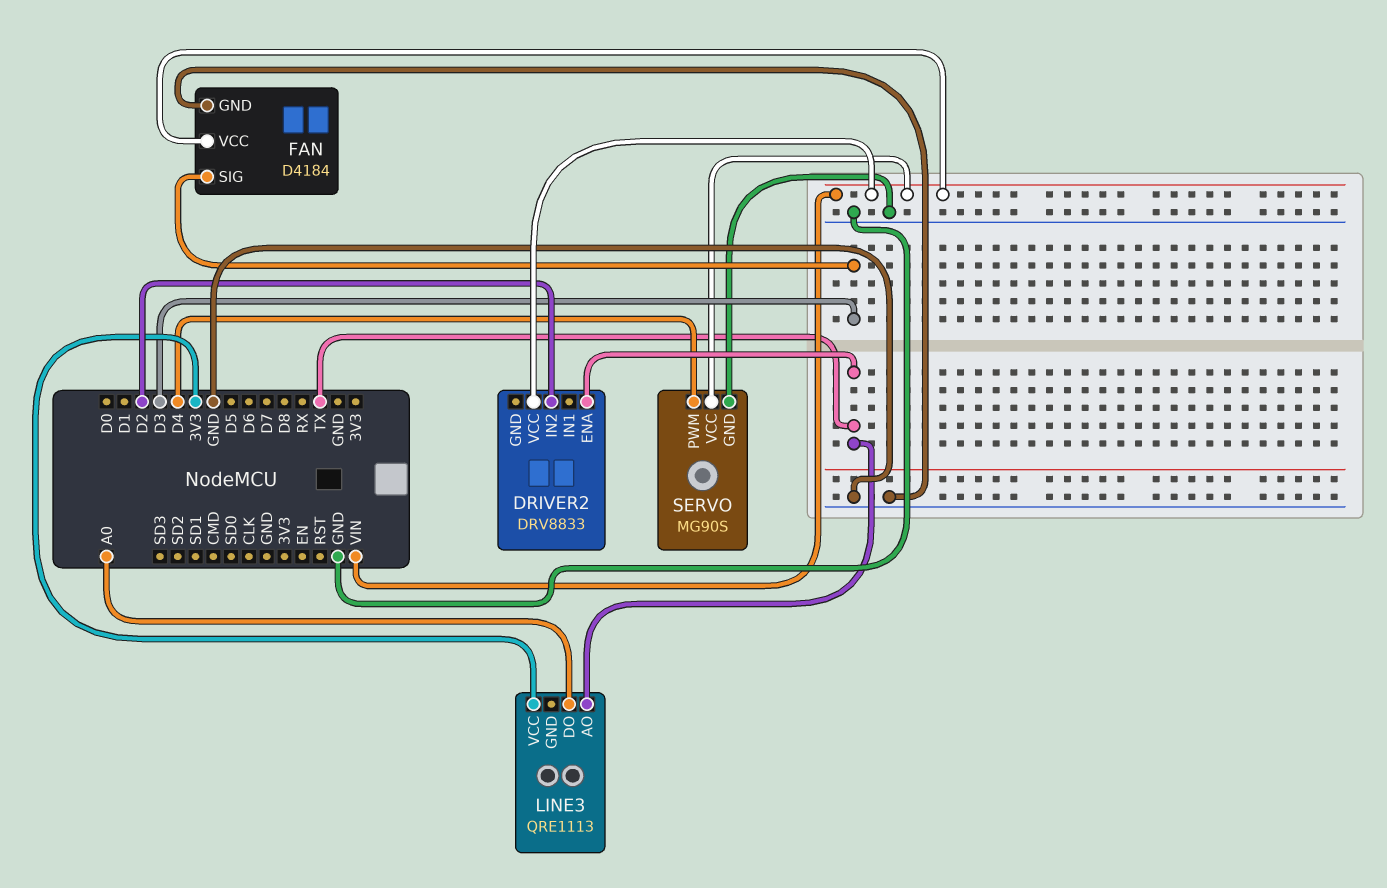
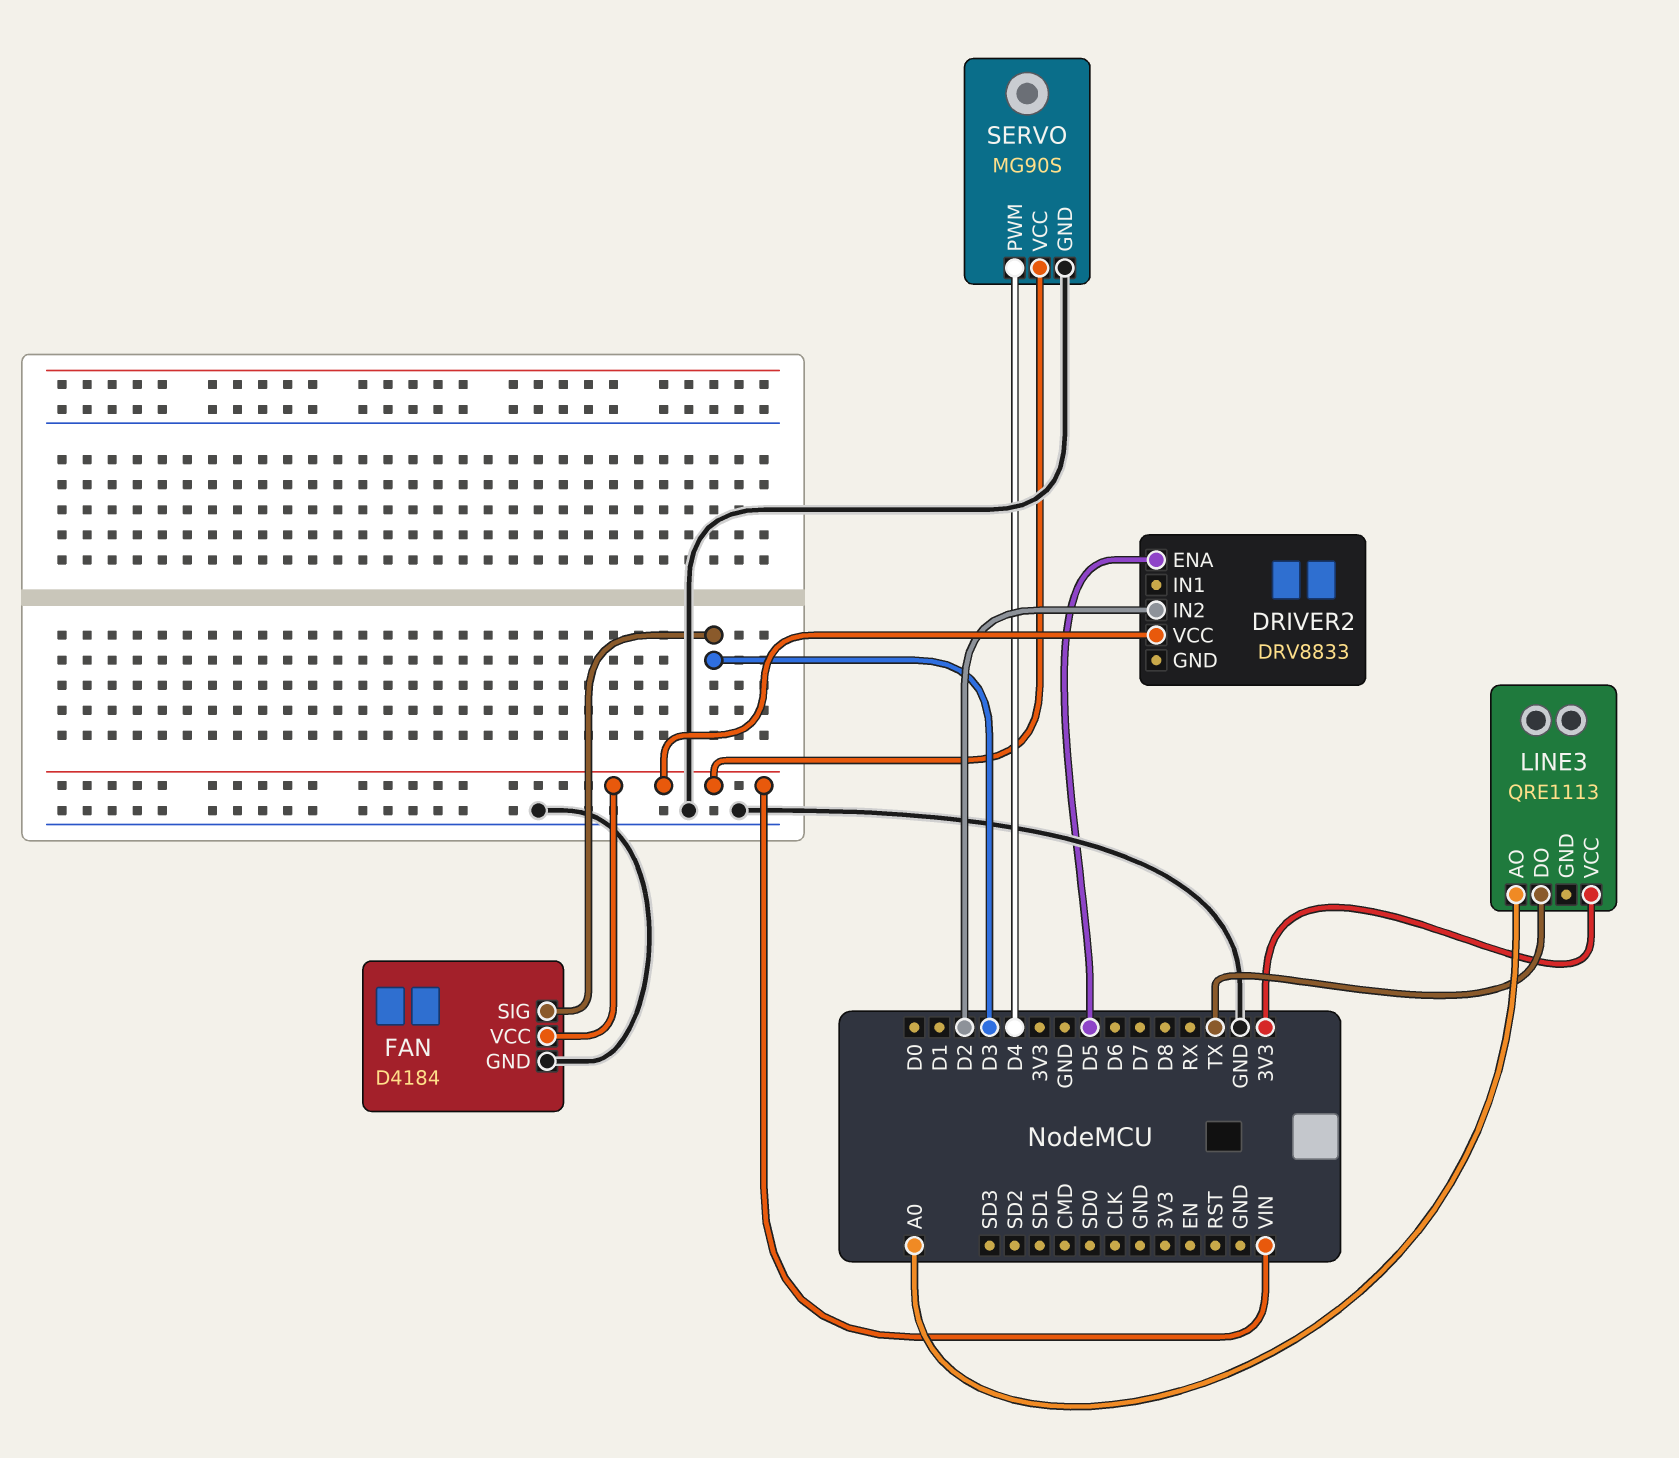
DRIVER2 pin ENA: TX -> D5
LINE3 pin AO: TX -> A0
LINE3 pin DO: A0 -> TX

